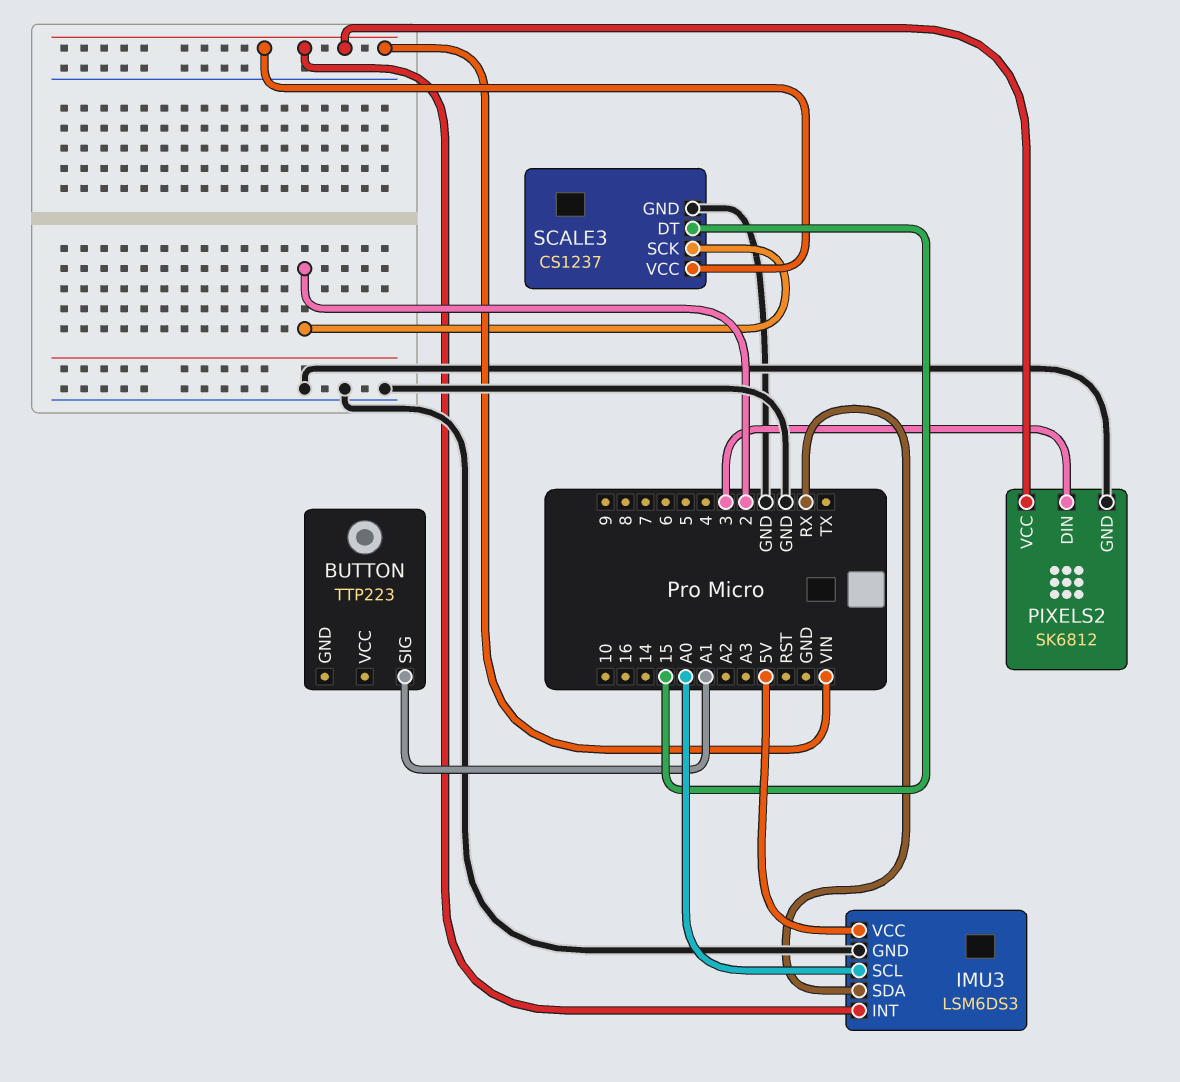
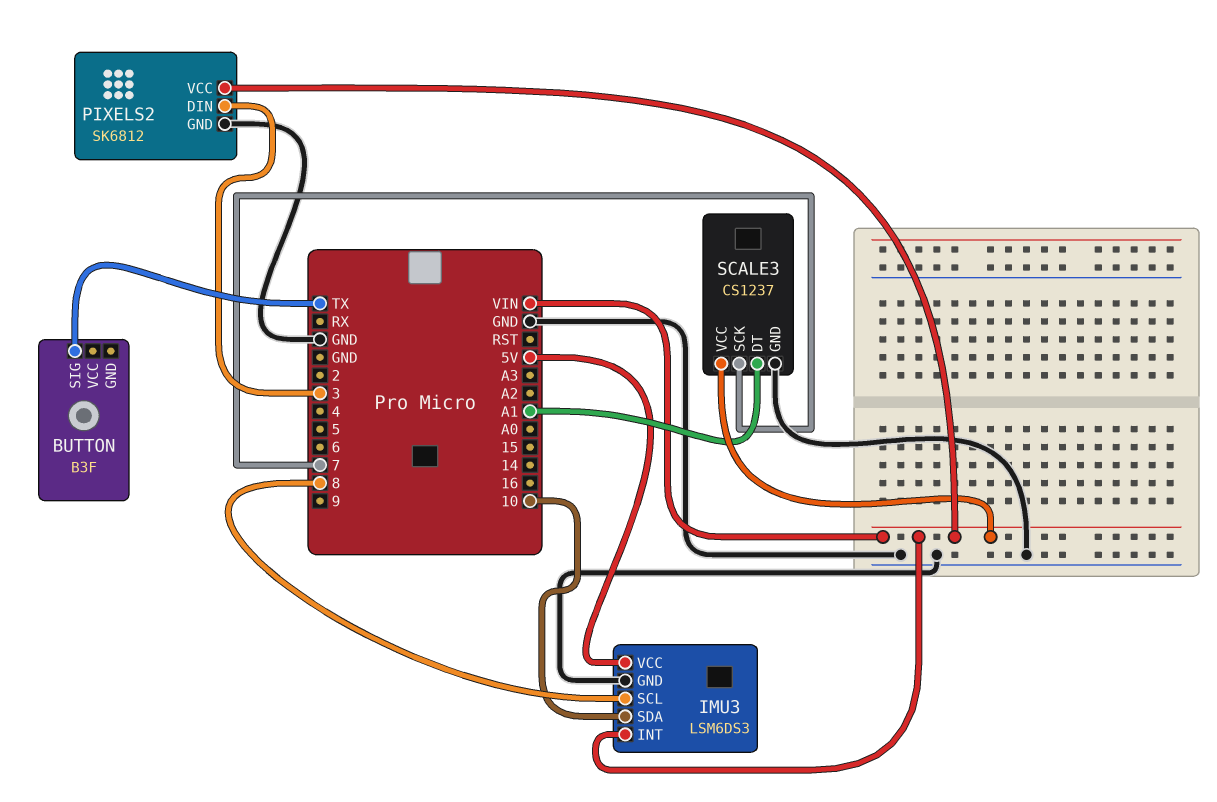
BUTTON: TTP223 -> B3F
BUTTON pin SIG: A1 -> TX
IMU3 pin SCL: A0 -> 8
IMU3 pin SDA: RX -> 10
SCALE3 pin DT: 15 -> A1
SCALE3 pin SCK: 2 -> 7

